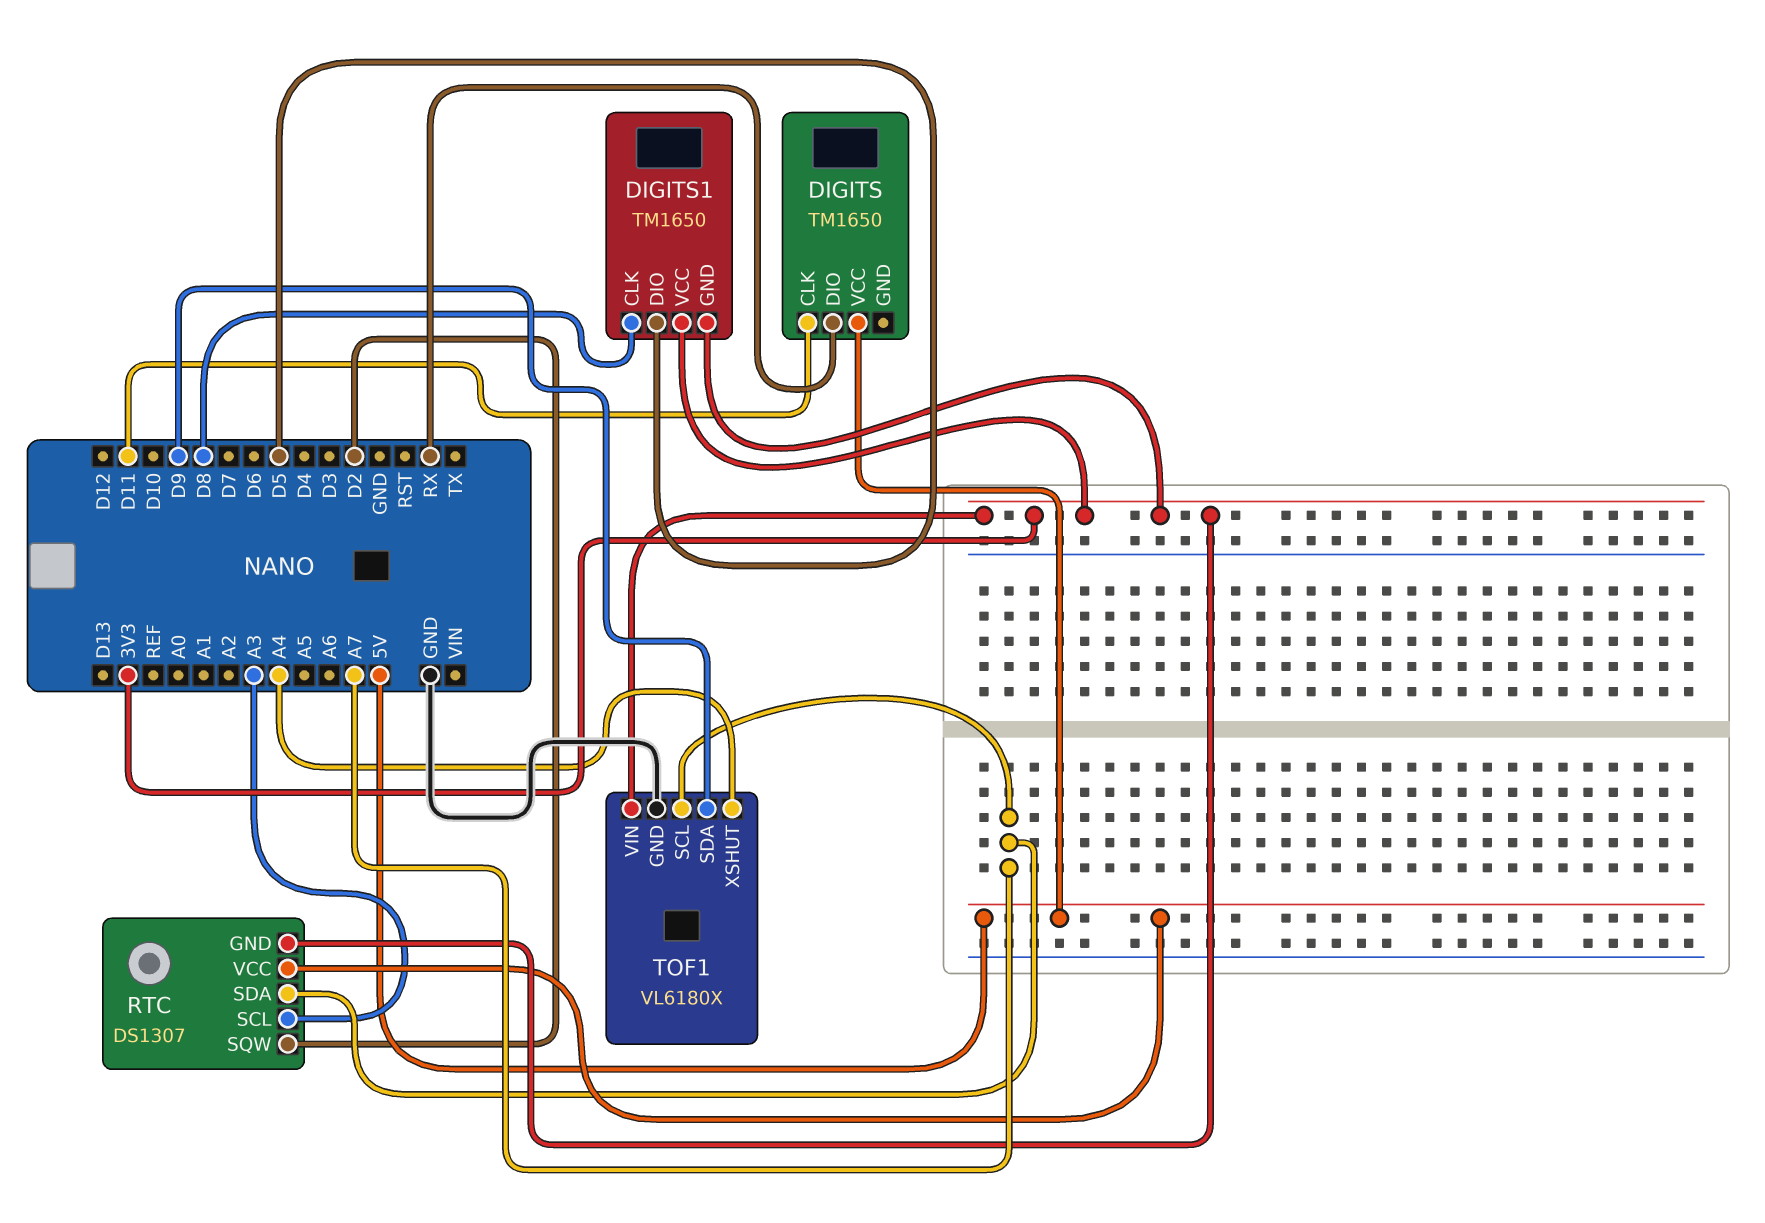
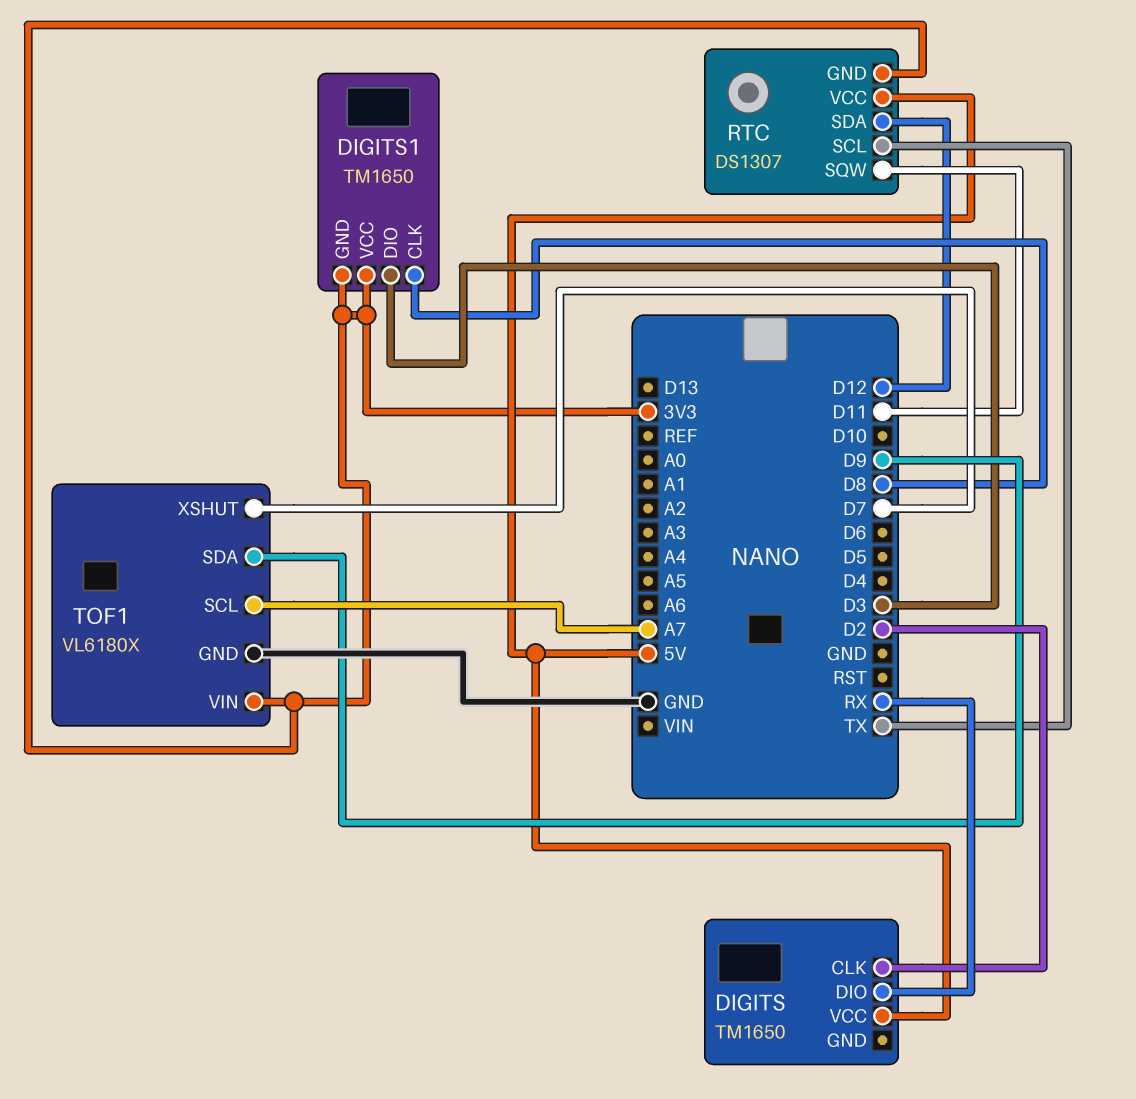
DIGITS pin CLK: D11 -> D2
DIGITS1 pin DIO: D5 -> D3
RTC pin SCL: A3 -> TX
RTC pin SDA: A7 -> D12
RTC pin SQW: D2 -> D11
TOF1 pin XSHUT: A4 -> D7

